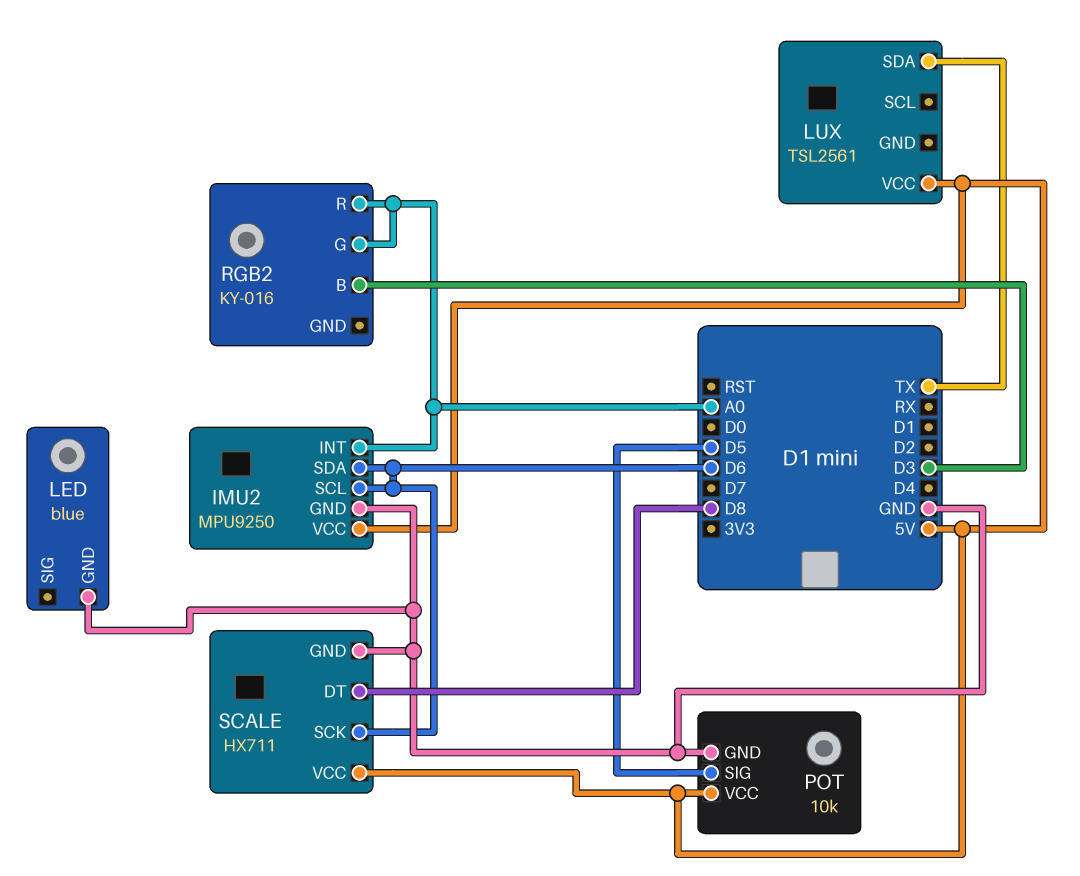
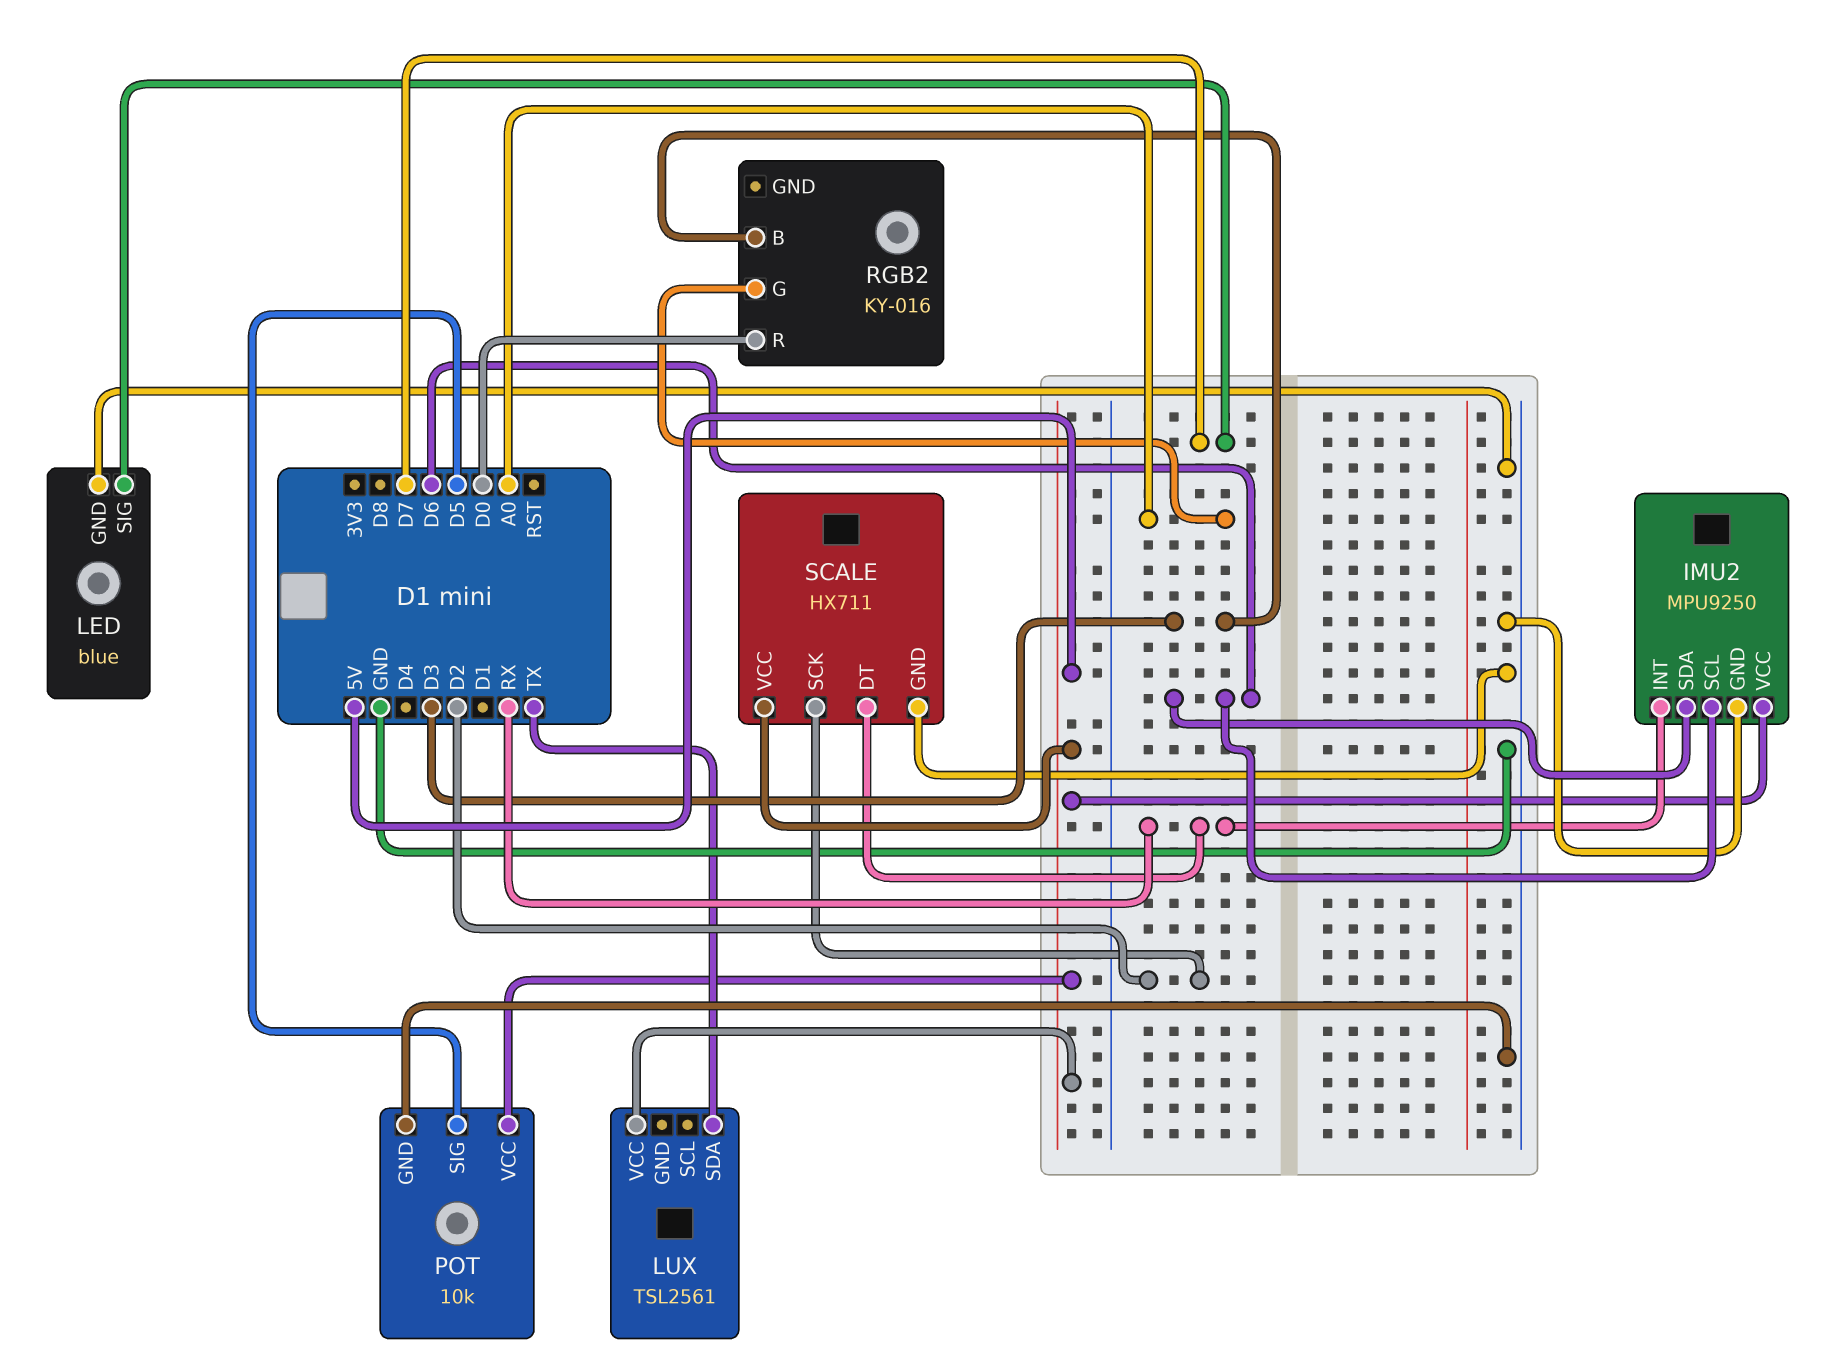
IMU2 pin INT: A0 -> RX
LED pin SIG: none -> D7
RGB2 pin R: A0 -> D0
SCALE pin DT: D8 -> RX
SCALE pin SCK: D6 -> D2

